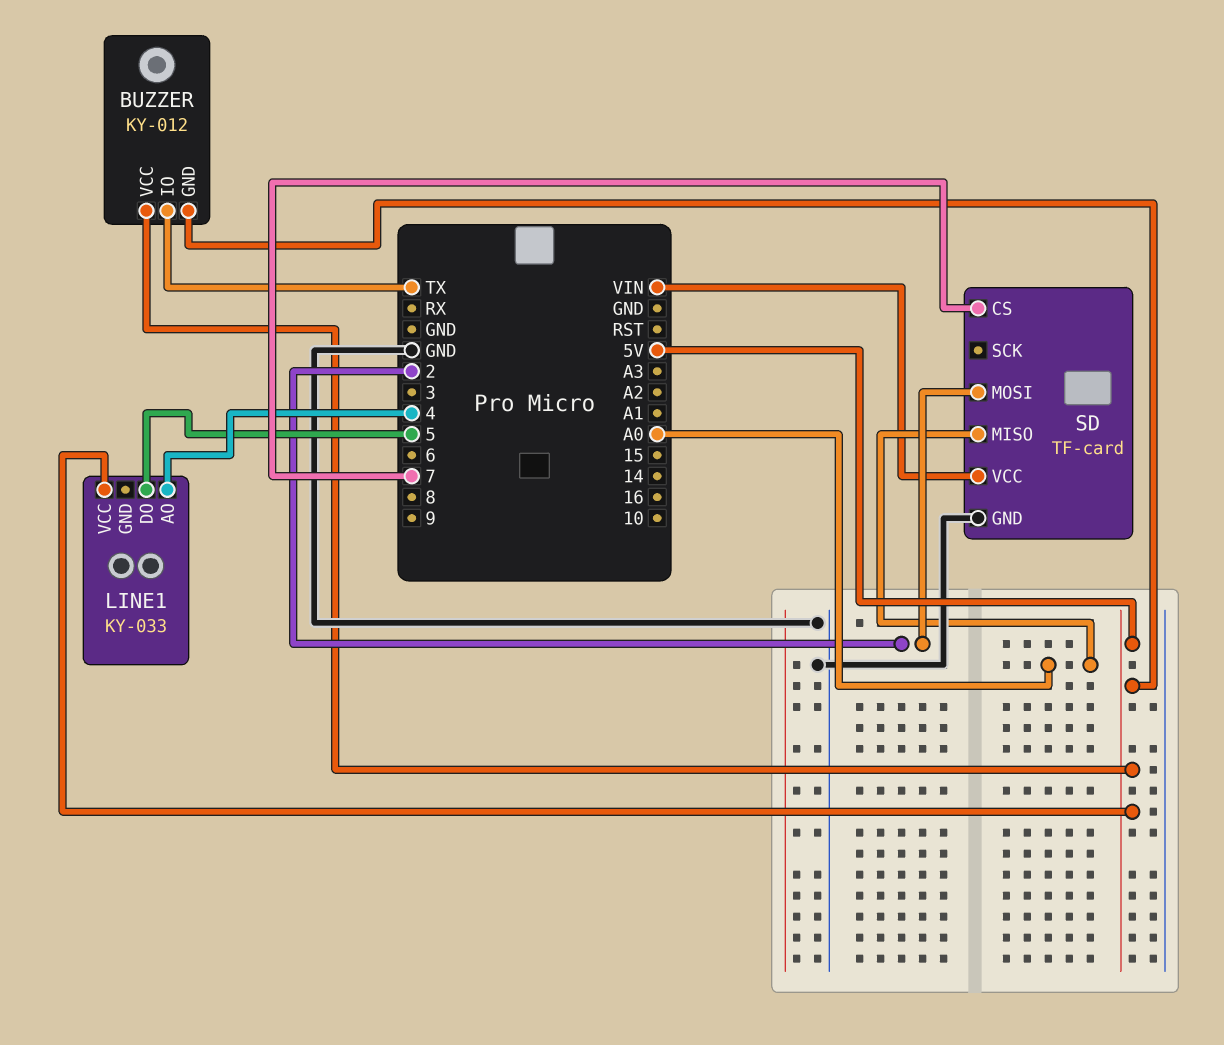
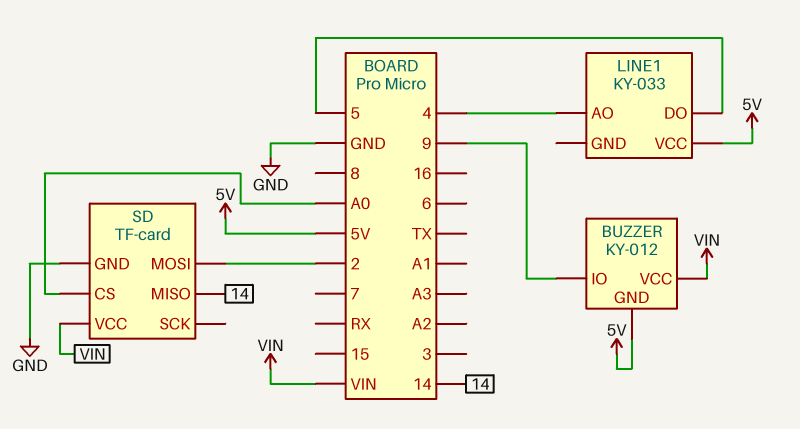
BUZZER pin IO: TX -> 9
BUZZER pin VCC: 5V -> VIN
SD pin CS: 7 -> A0
SD pin MISO: A0 -> 14

